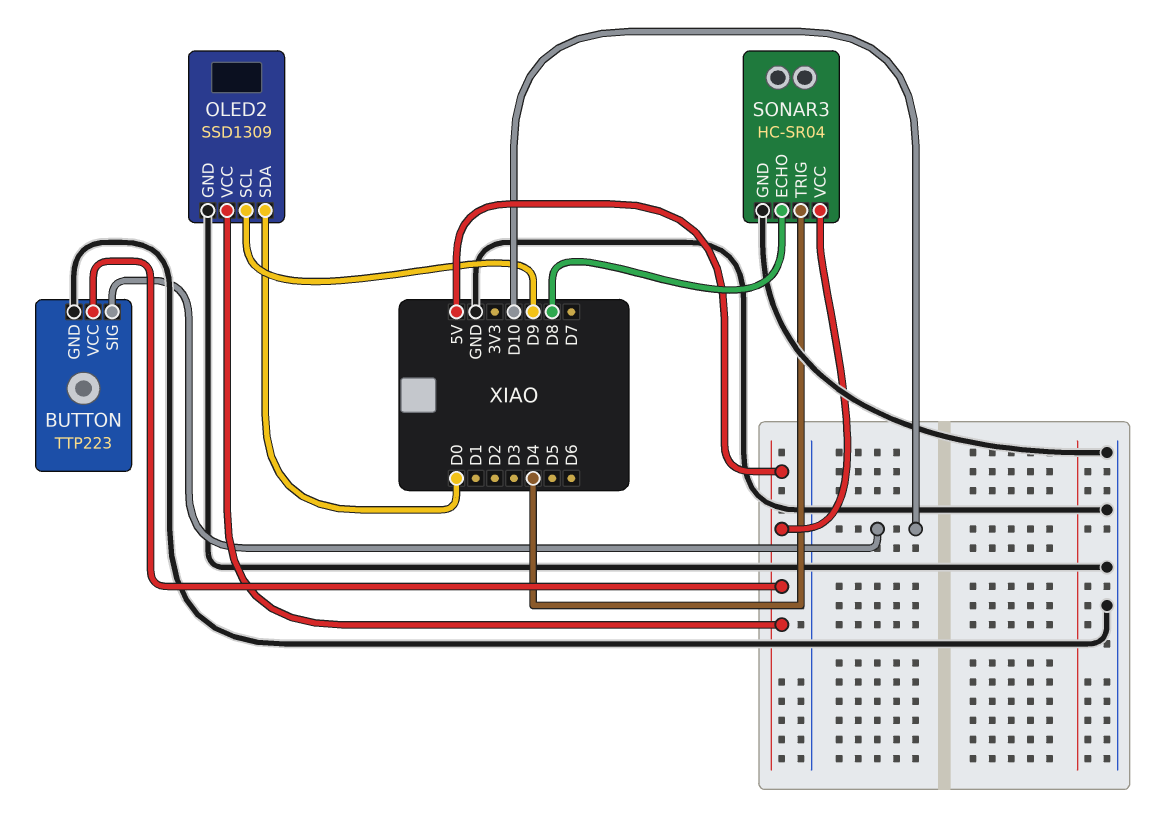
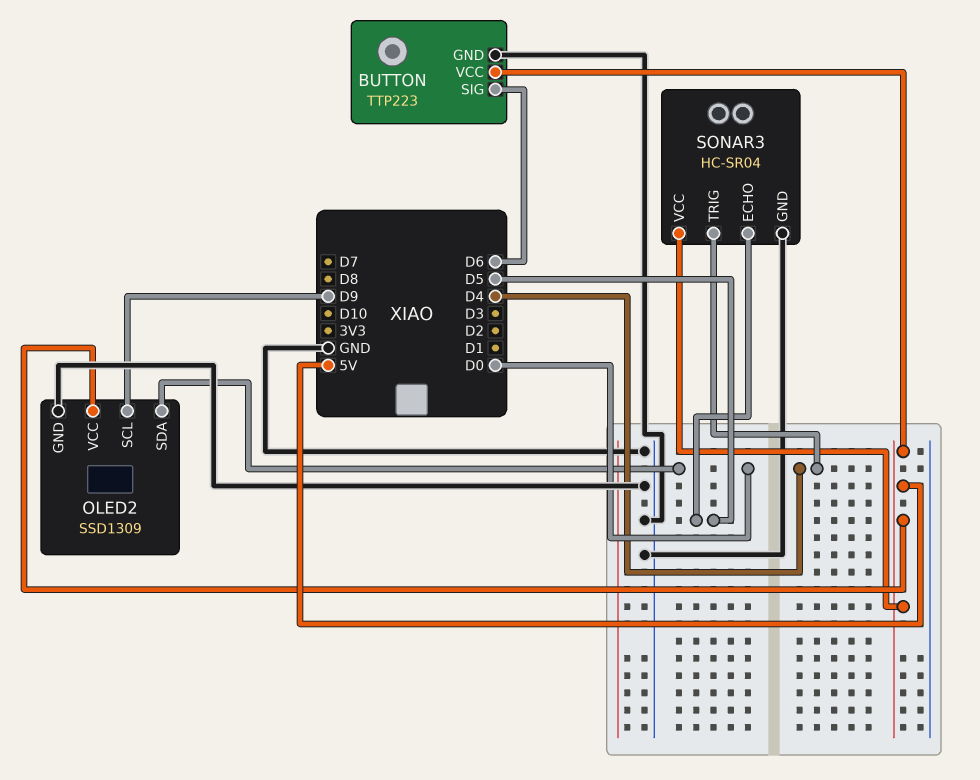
BUTTON pin SIG: D10 -> D6
SONAR3 pin ECHO: D8 -> D5

